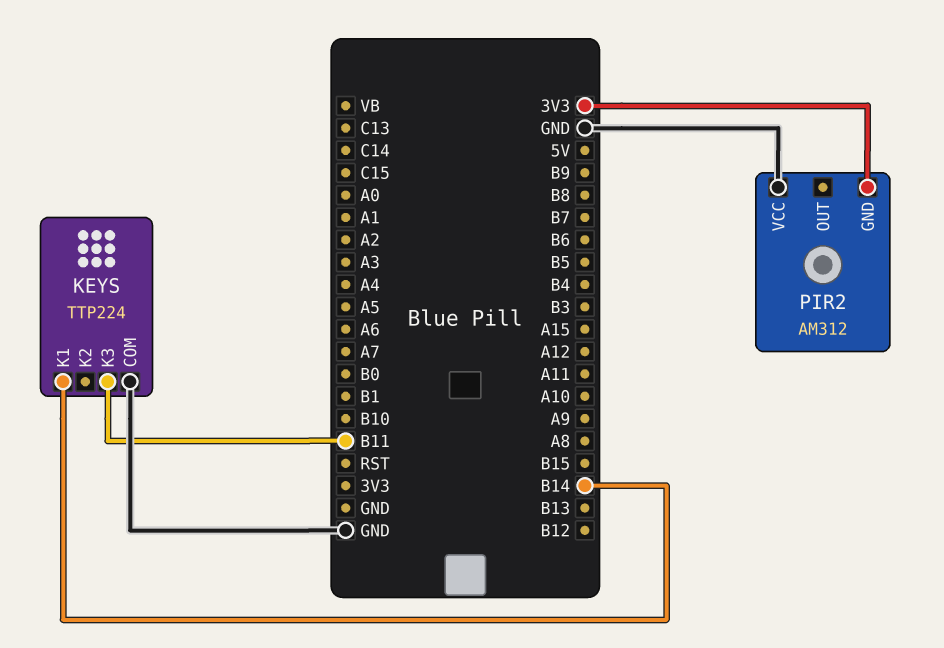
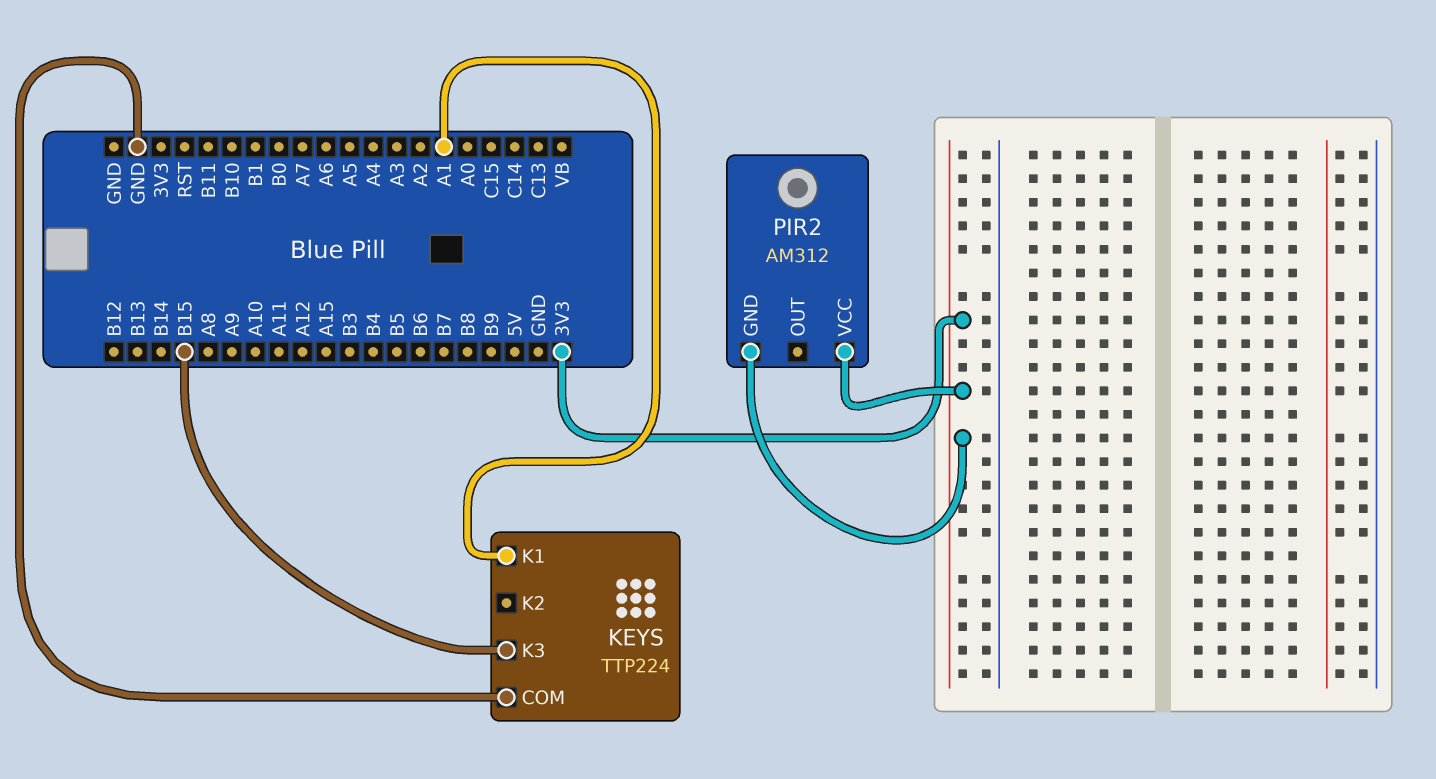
KEYS pin K1: B14 -> A1
KEYS pin K3: B11 -> B15
PIR2 pin VCC: GND -> 3V3

